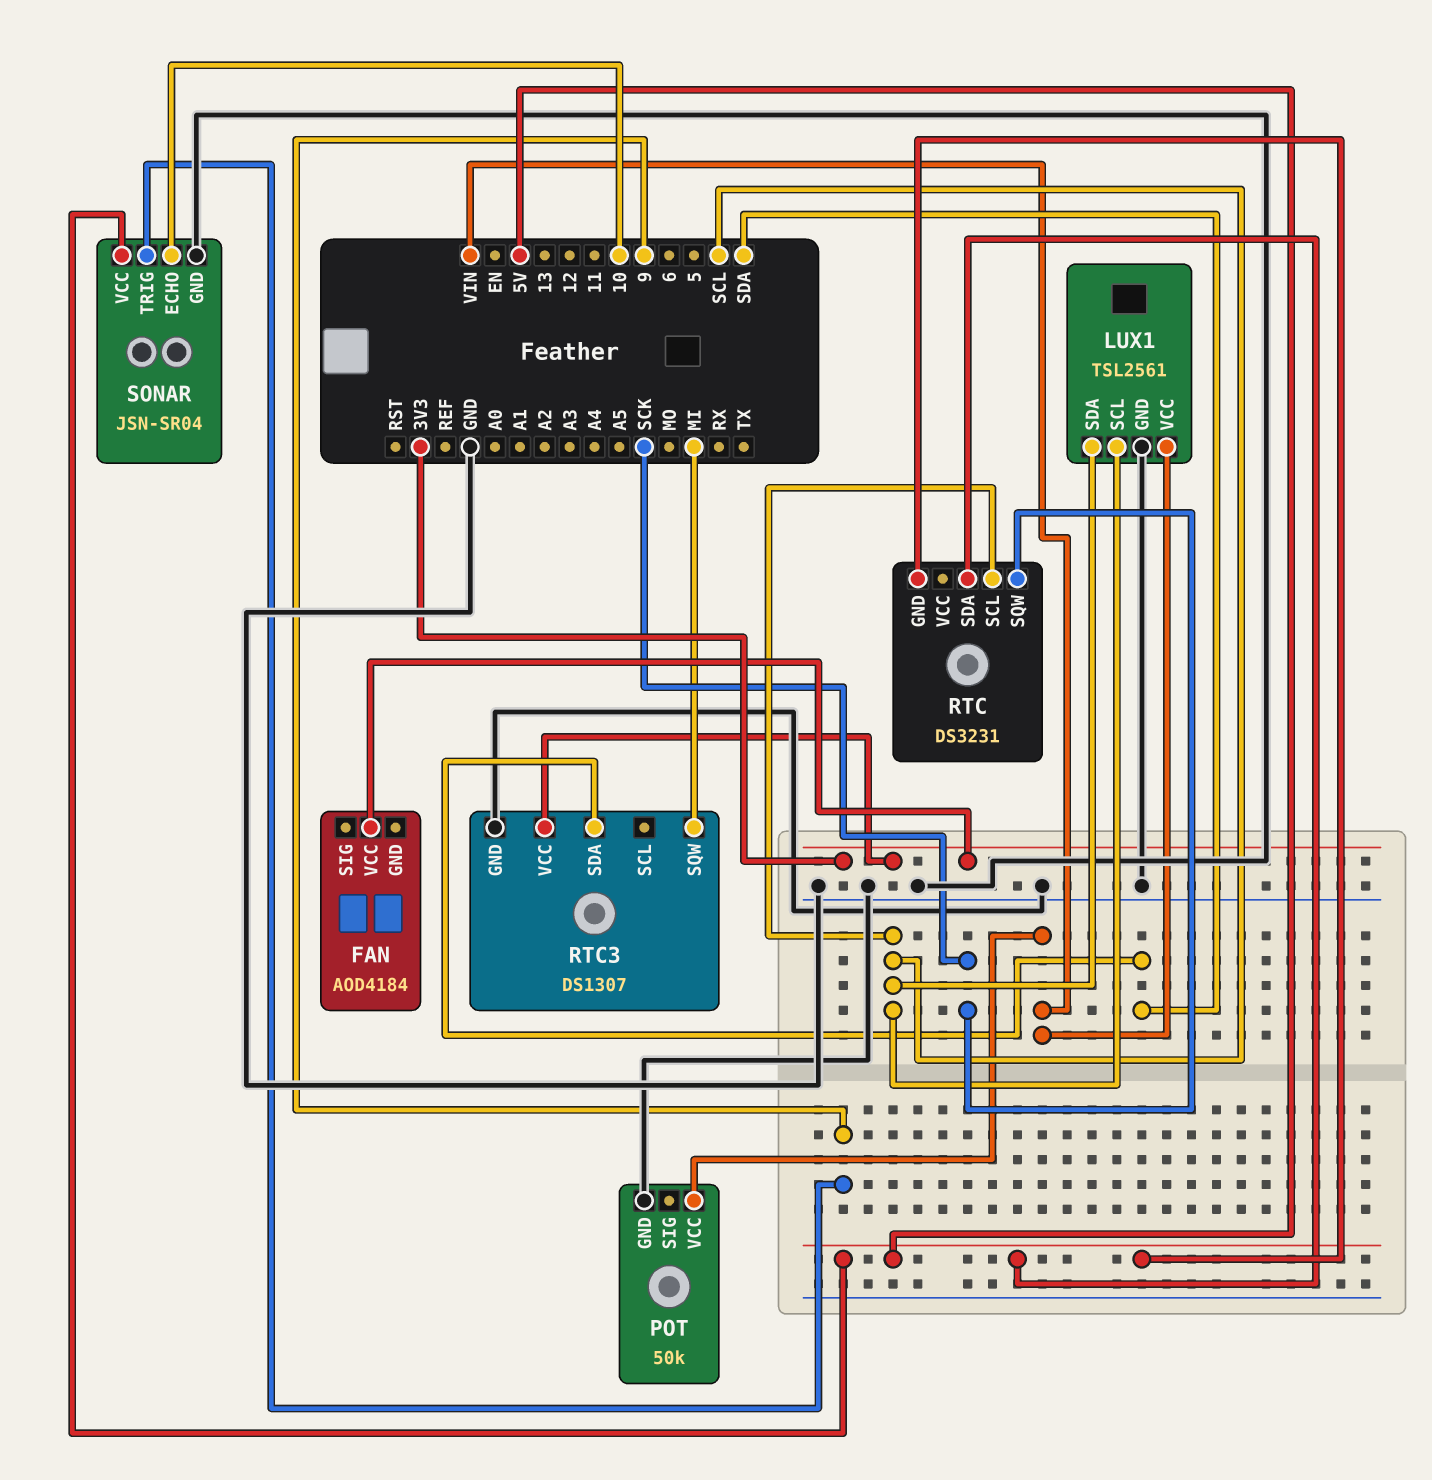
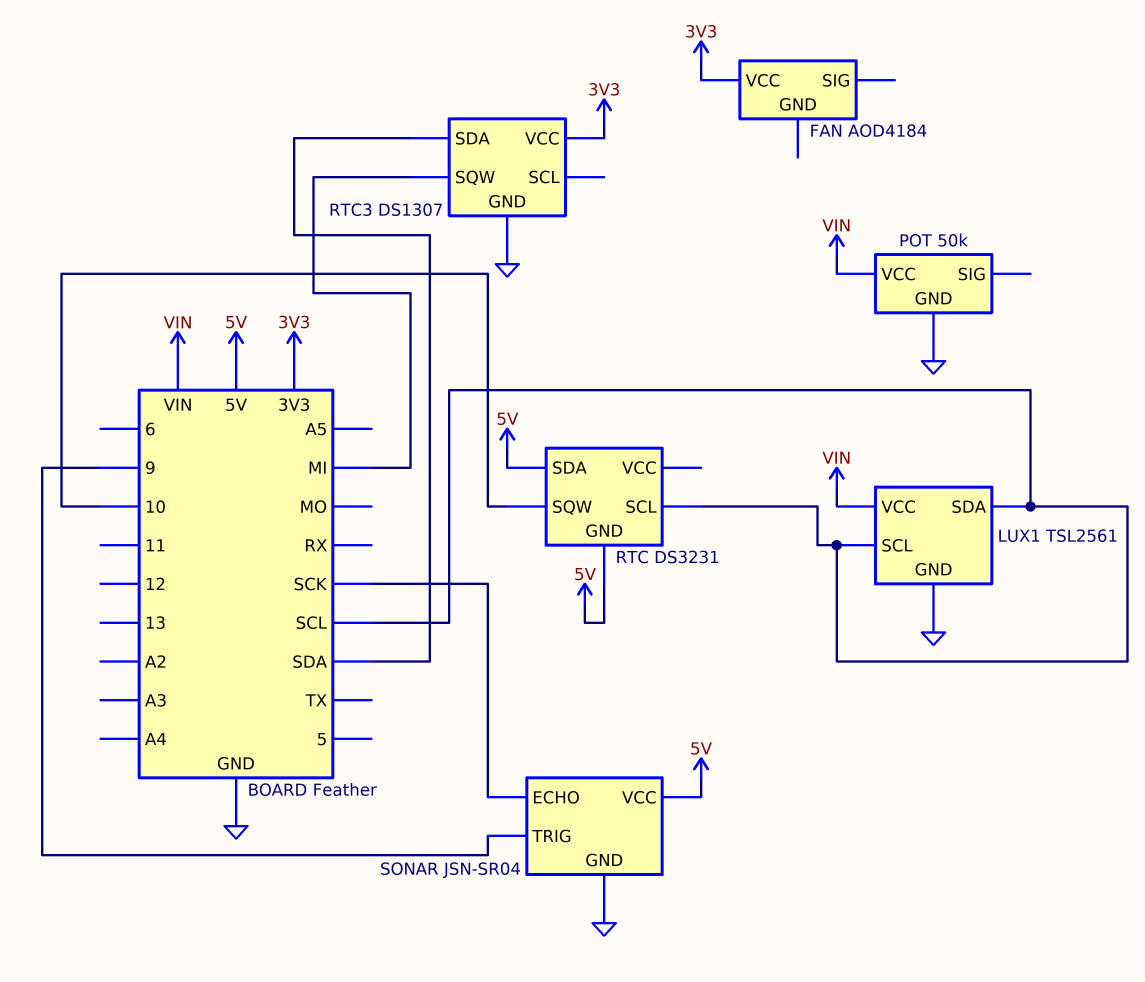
RTC pin SQW: SCK -> 10
SONAR pin ECHO: 10 -> SCK

